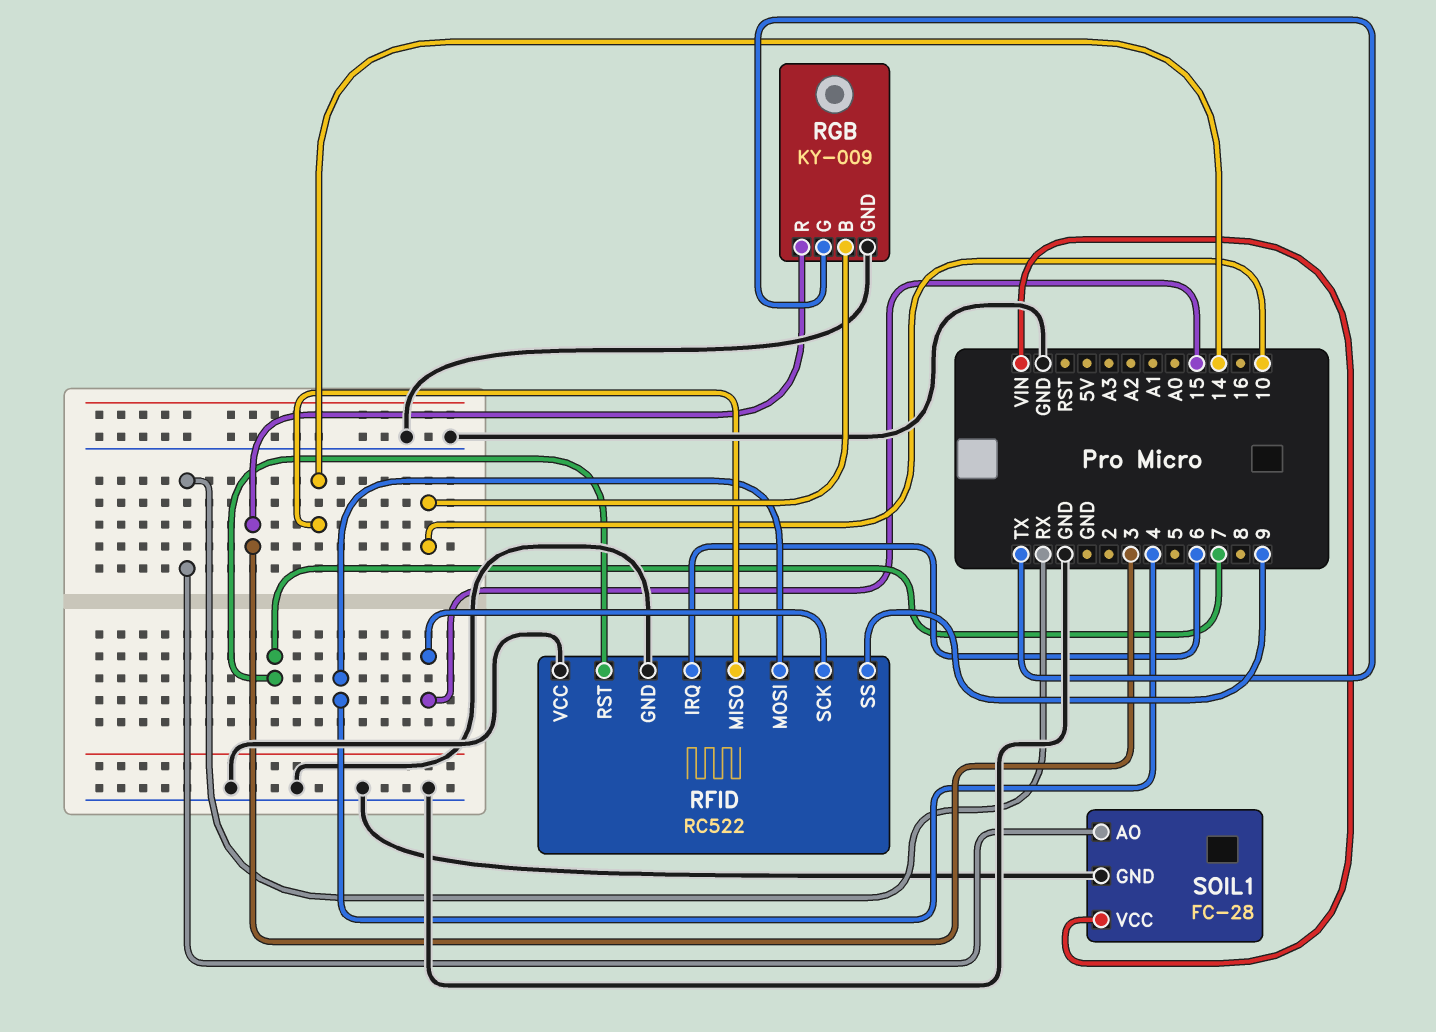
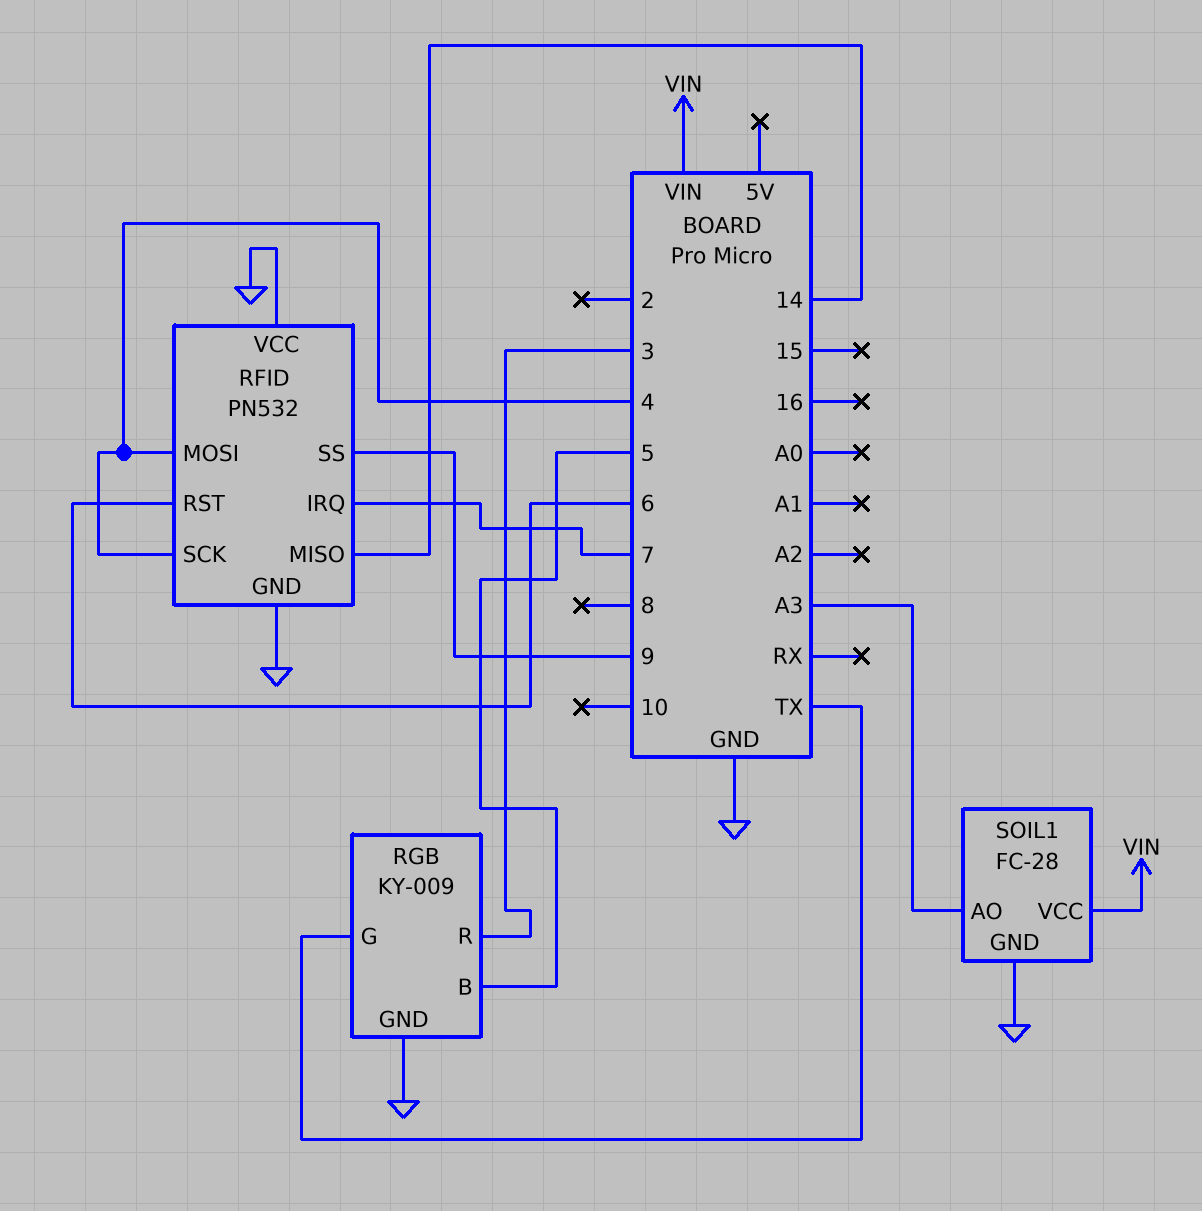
RFID: RC522 -> PN532
RFID pin IRQ: 6 -> 7
RFID pin RST: 7 -> 6
RFID pin SCK: 15 -> 4
RGB pin B: 10 -> 5
SOIL1 pin AO: RX -> A3

